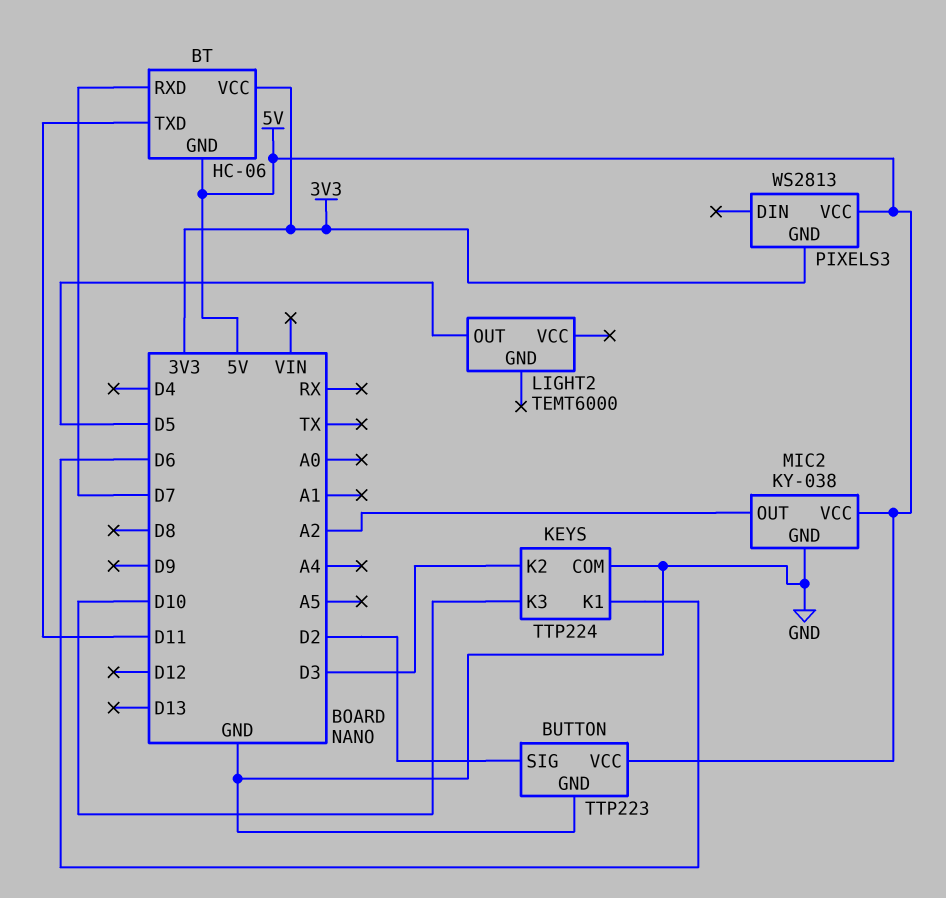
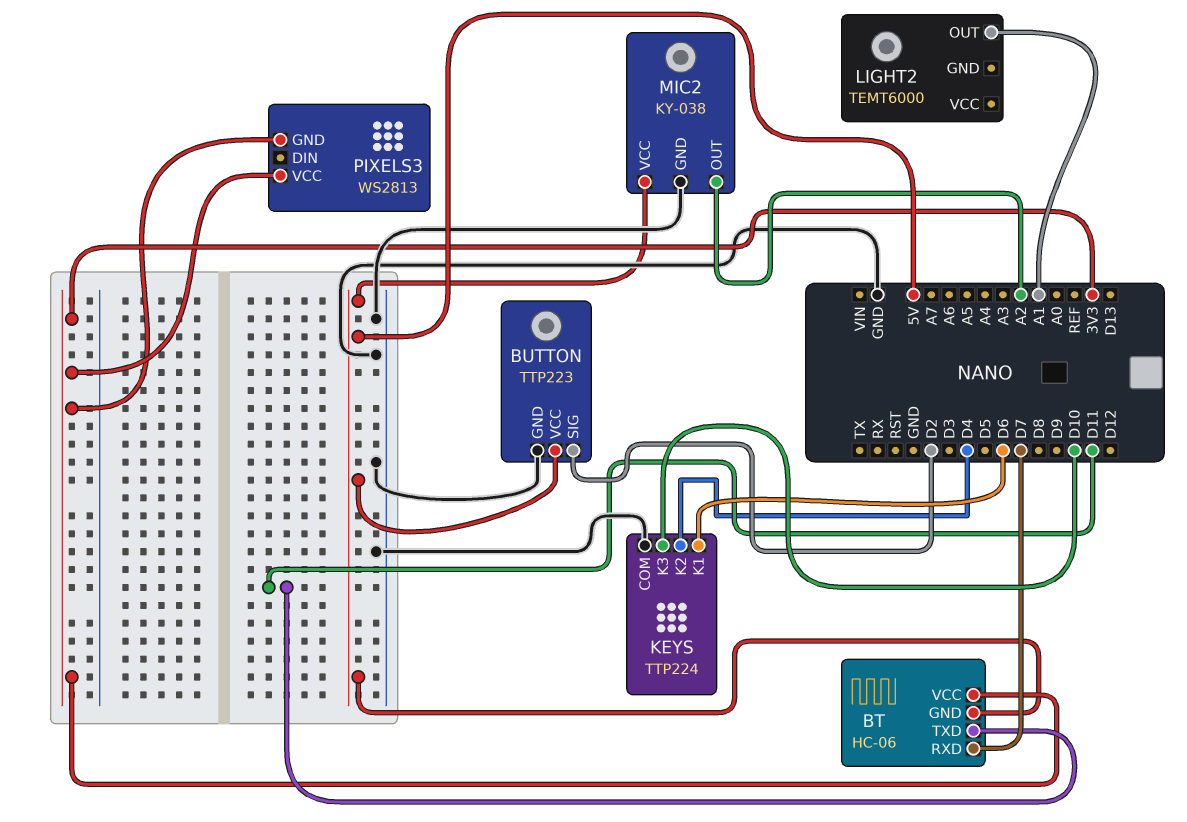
KEYS pin K2: D3 -> D4
LIGHT2 pin OUT: D5 -> A1
PIXELS3 pin VCC: 5V -> 3V3

